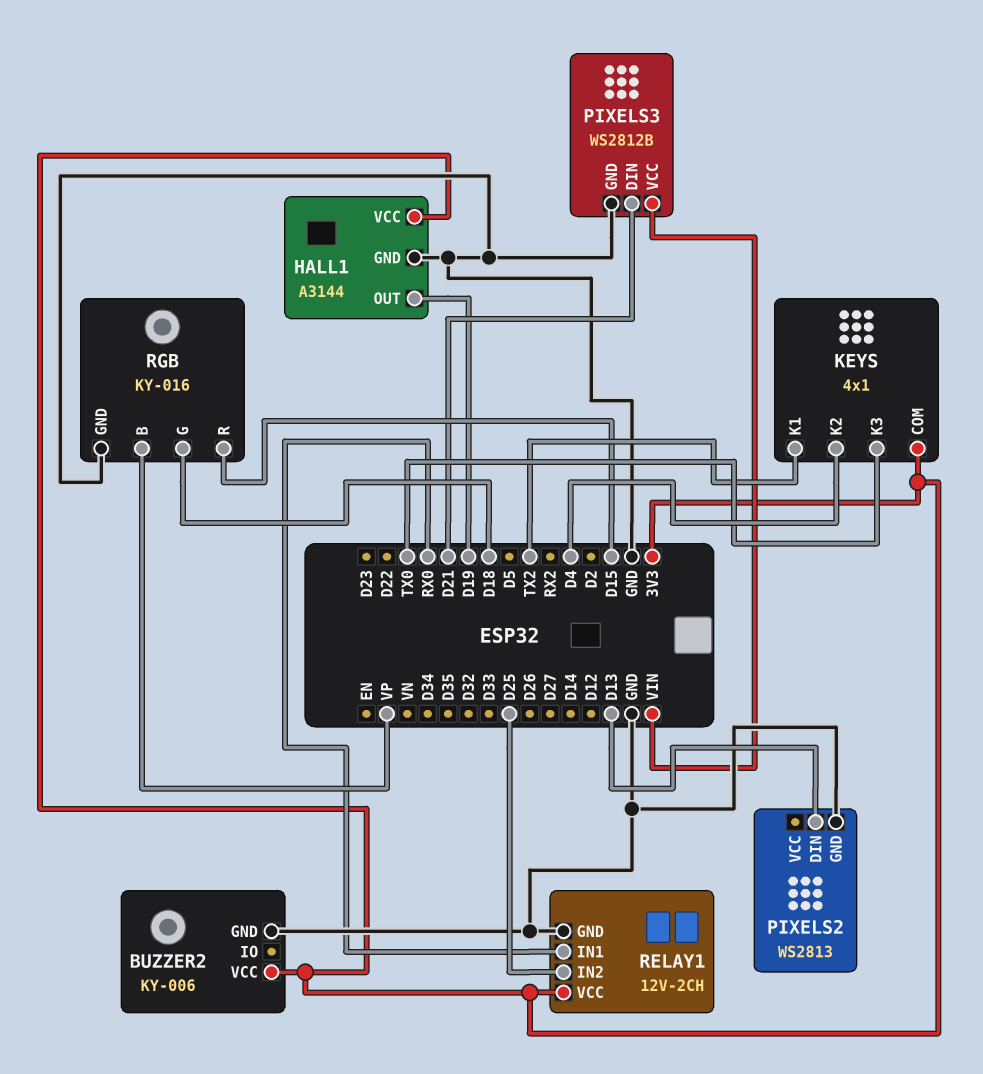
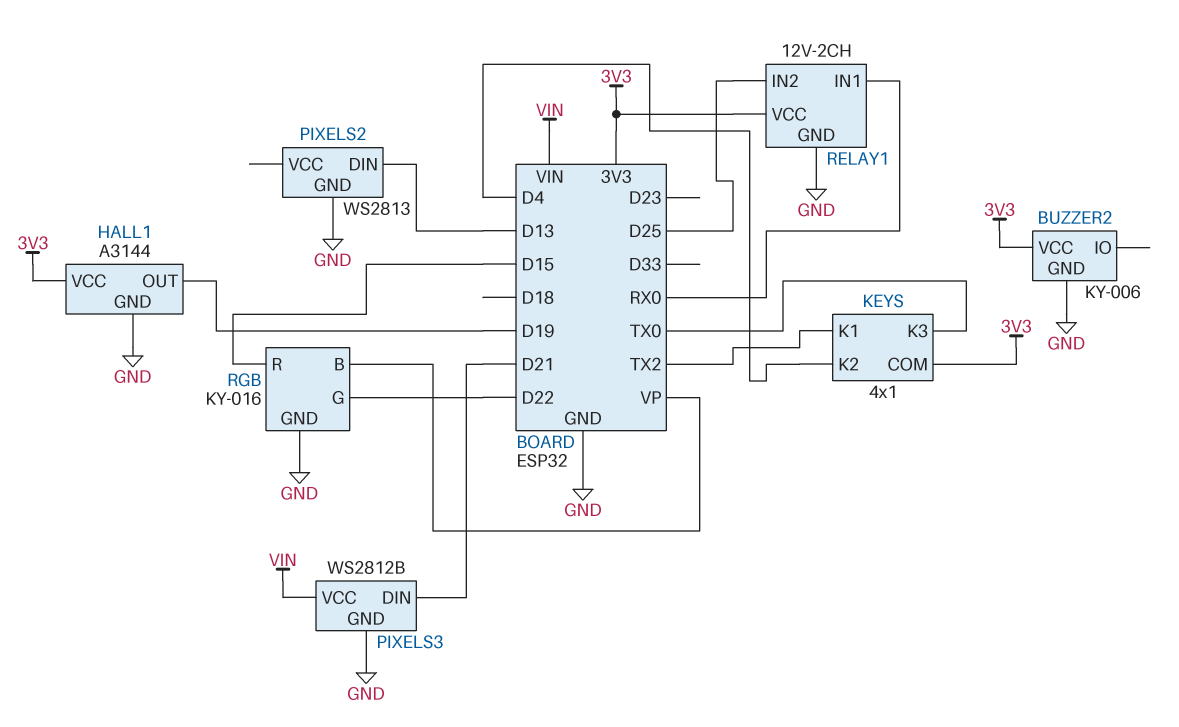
RGB pin G: D18 -> D22

